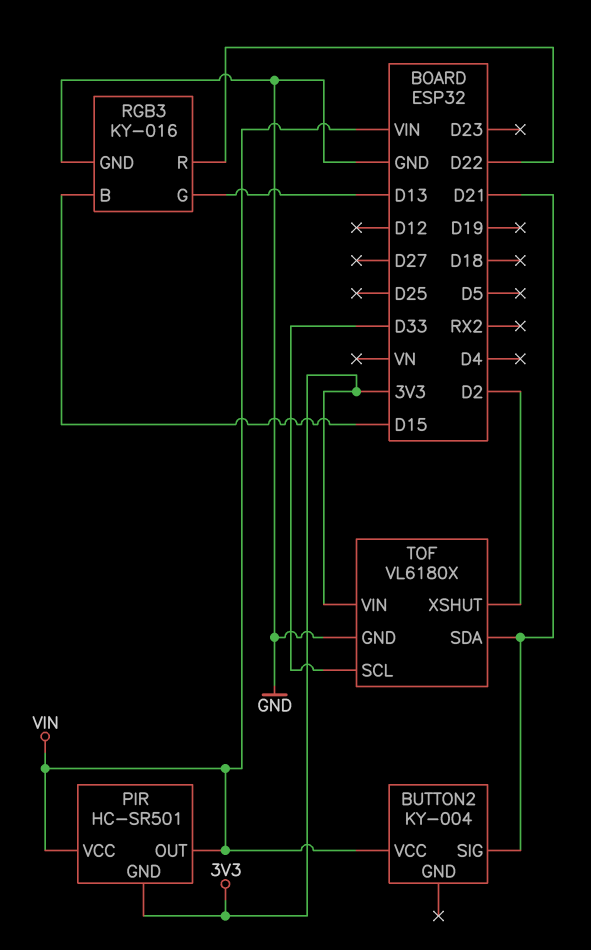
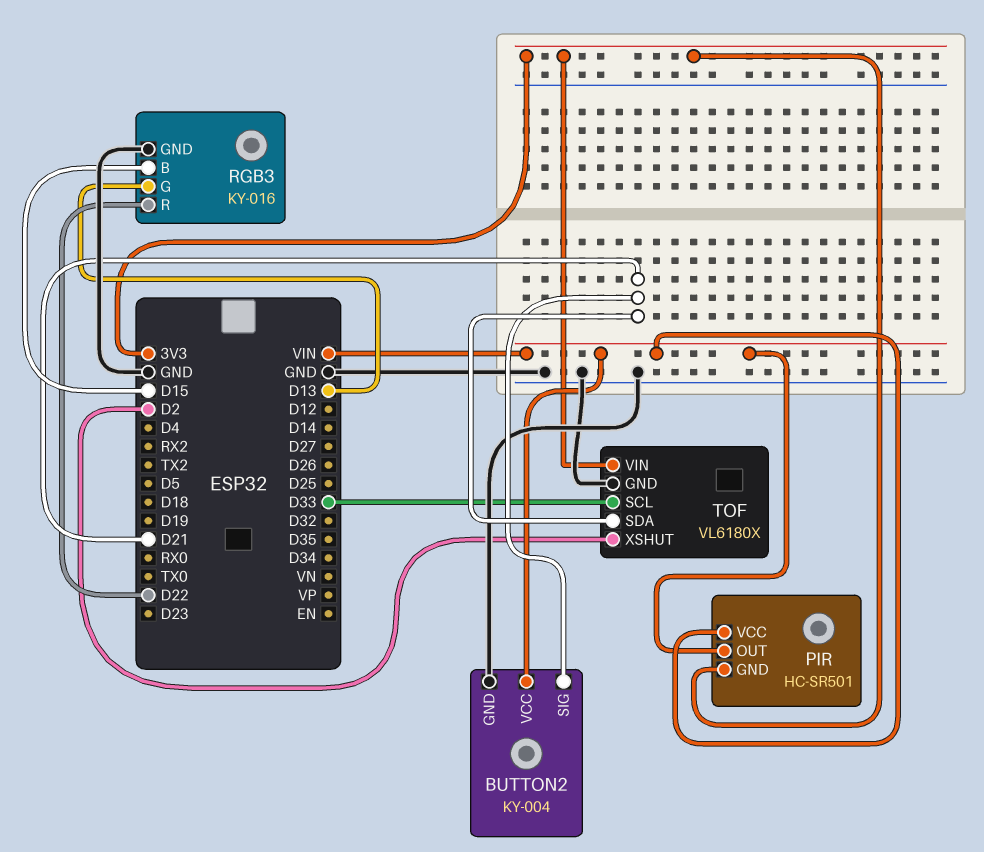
BUTTON2 pin GND: none -> GND

